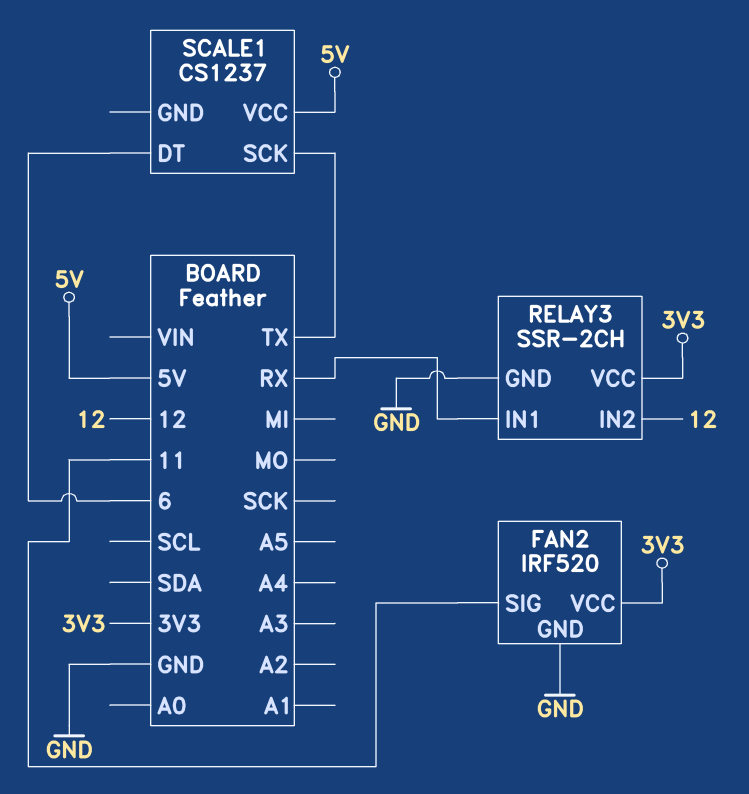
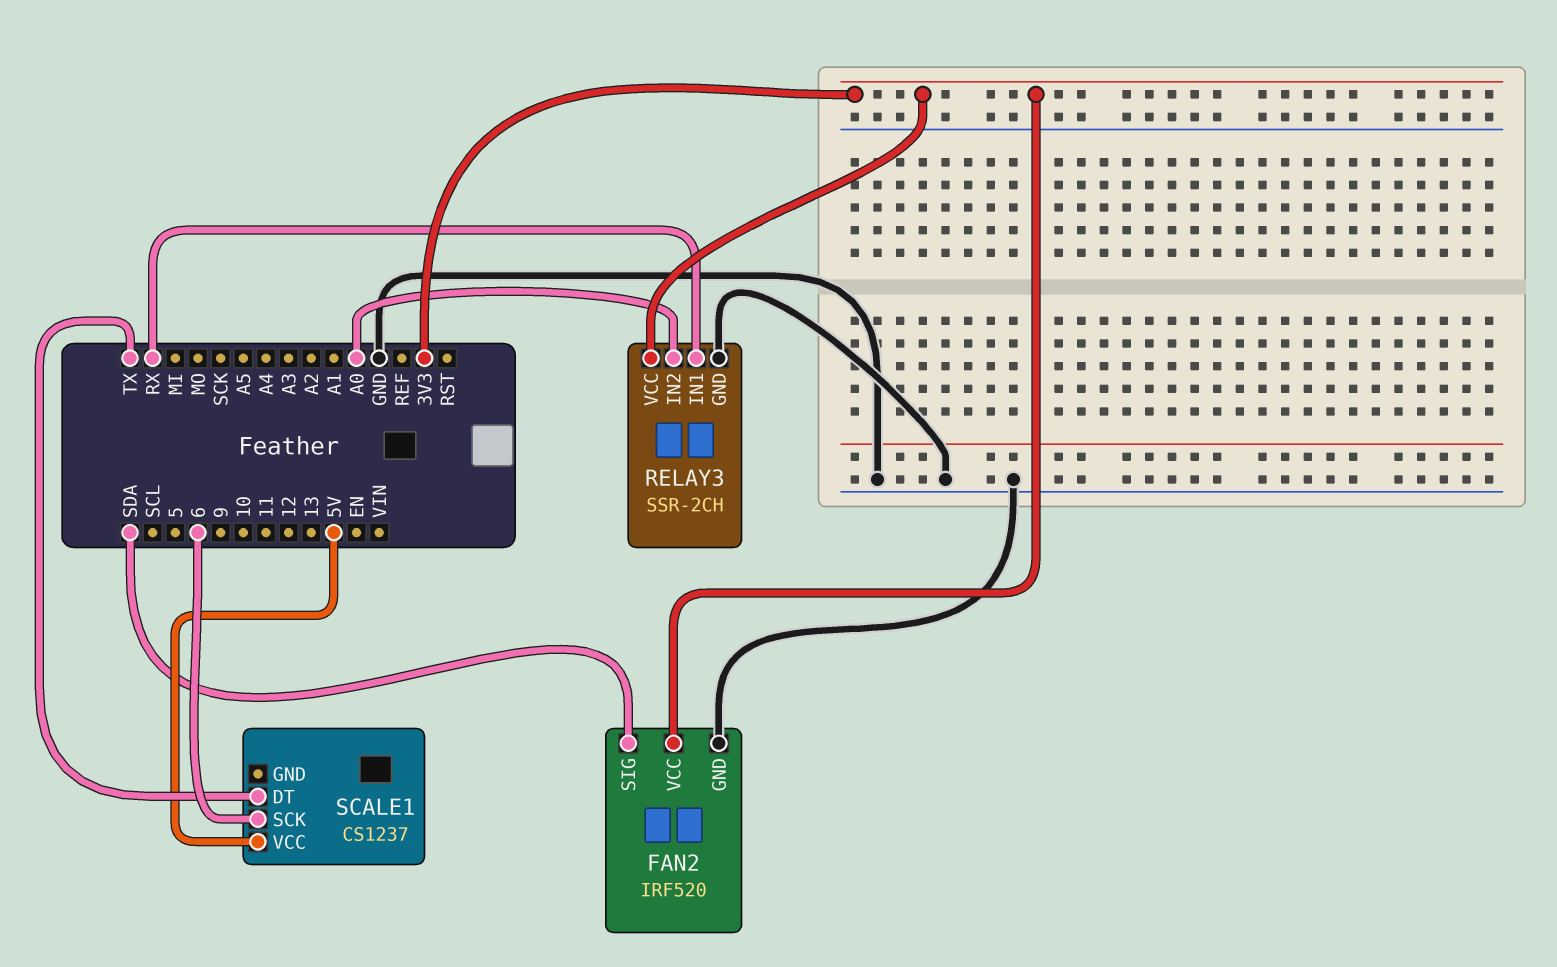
FAN2 pin SIG: 11 -> SDA
RELAY3 pin IN2: 12 -> A0
SCALE1 pin DT: 6 -> TX
SCALE1 pin SCK: TX -> 6

